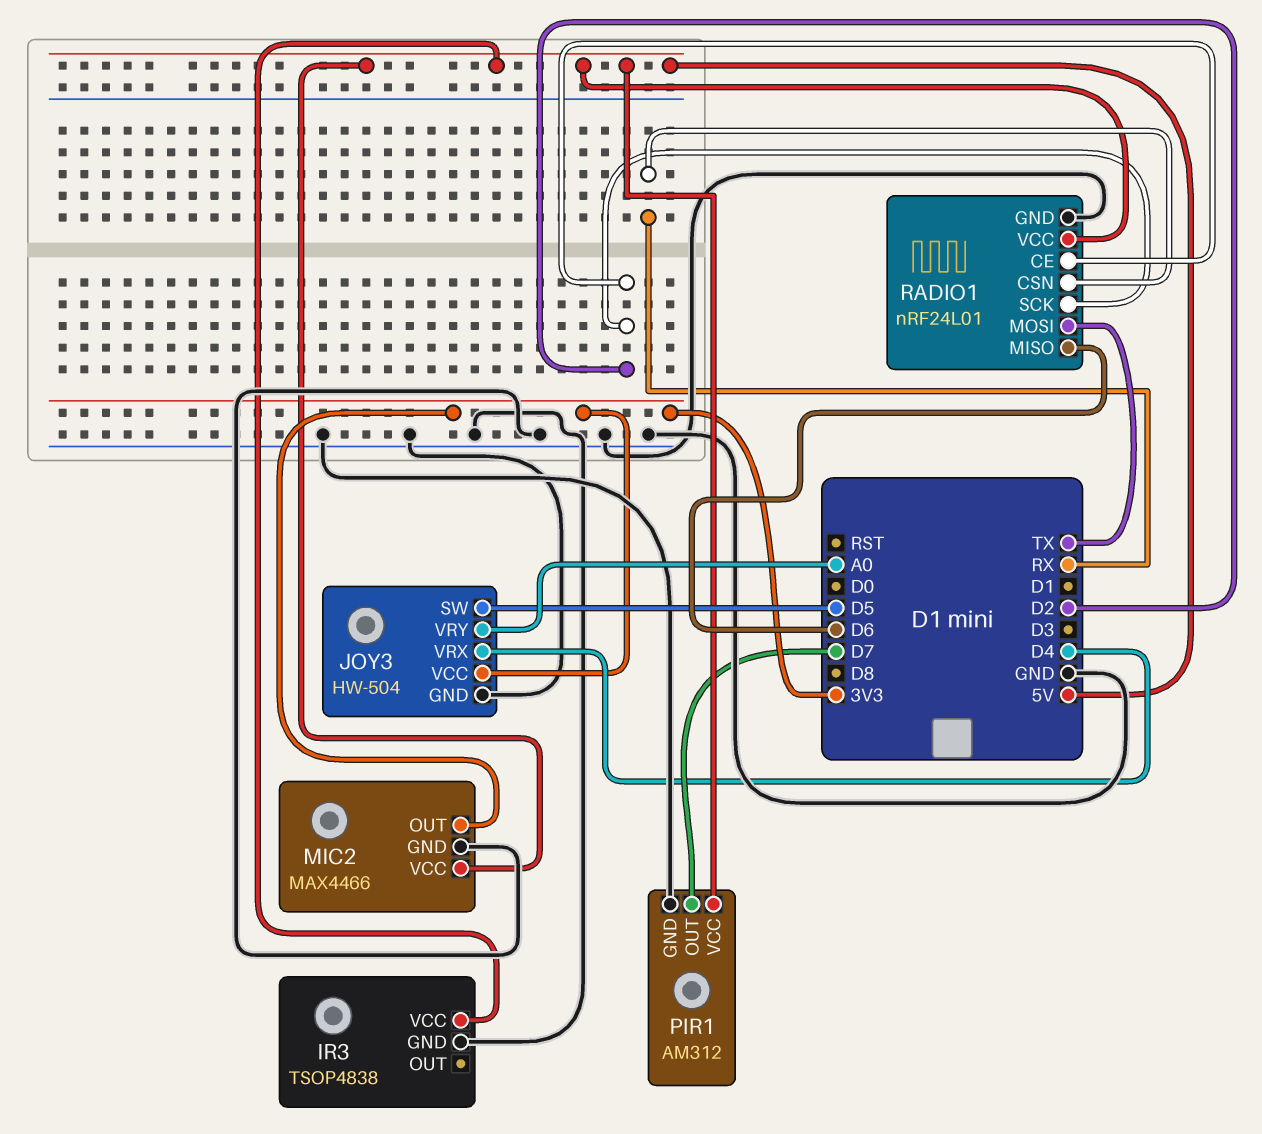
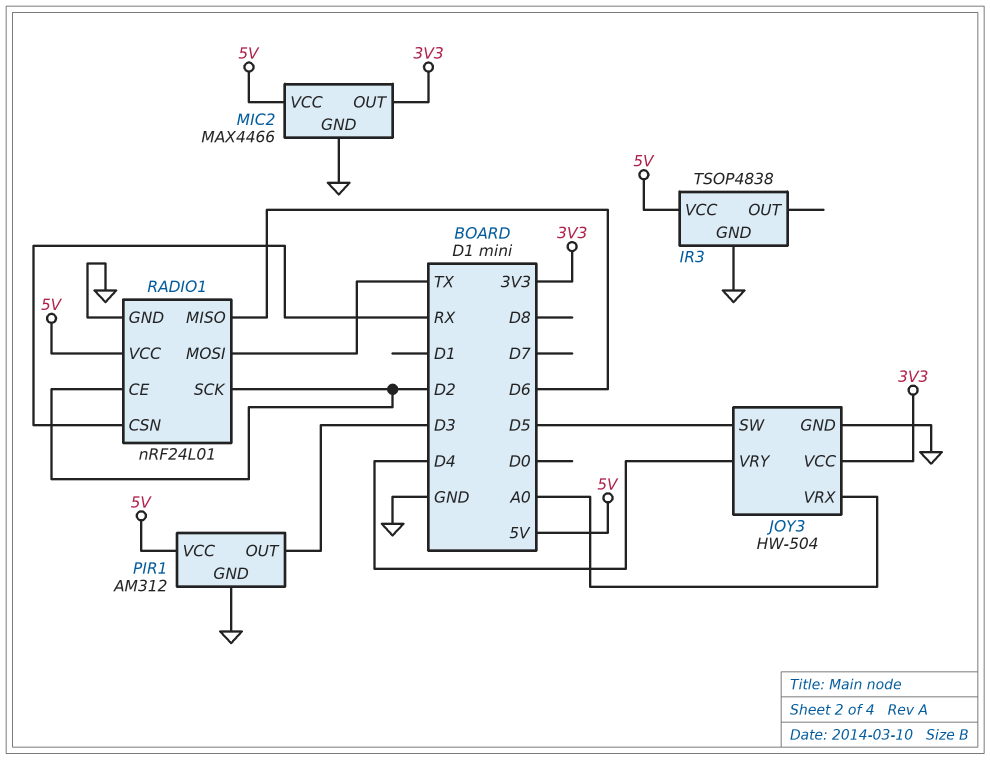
JOY3 pin VRX: D4 -> A0
JOY3 pin VRY: A0 -> D4
PIR1 pin OUT: D7 -> D3

